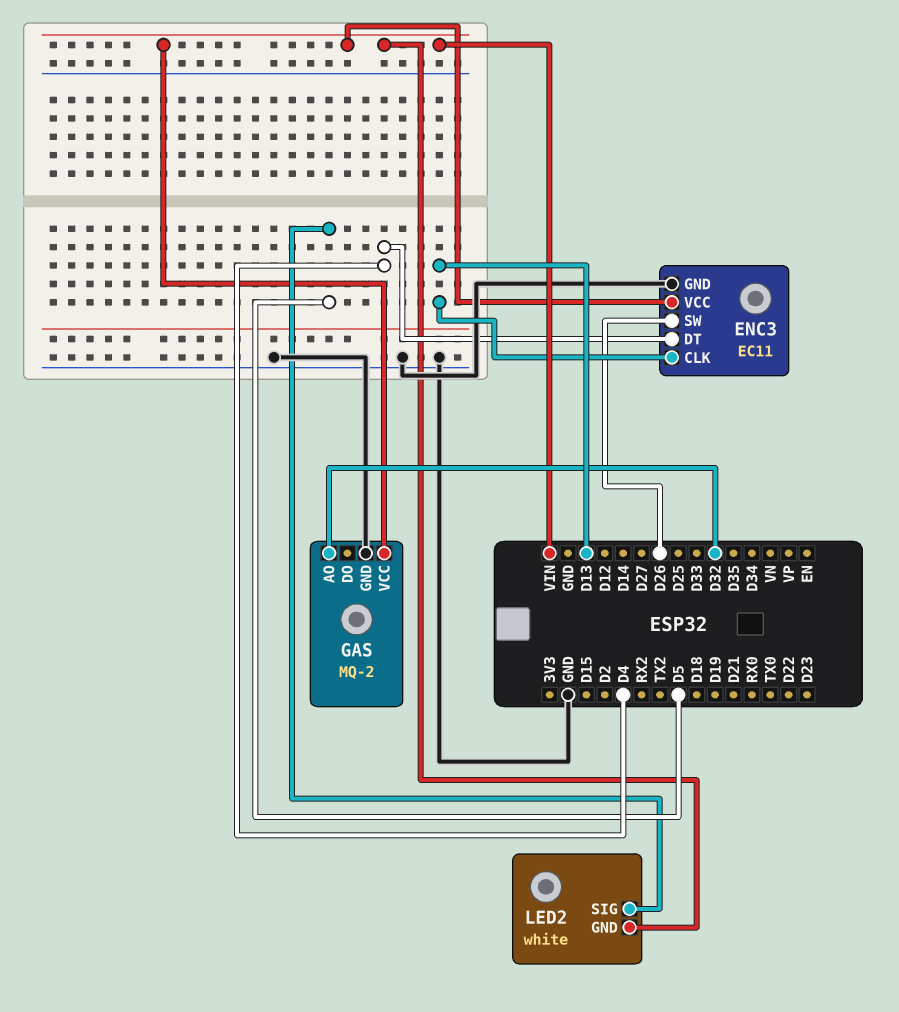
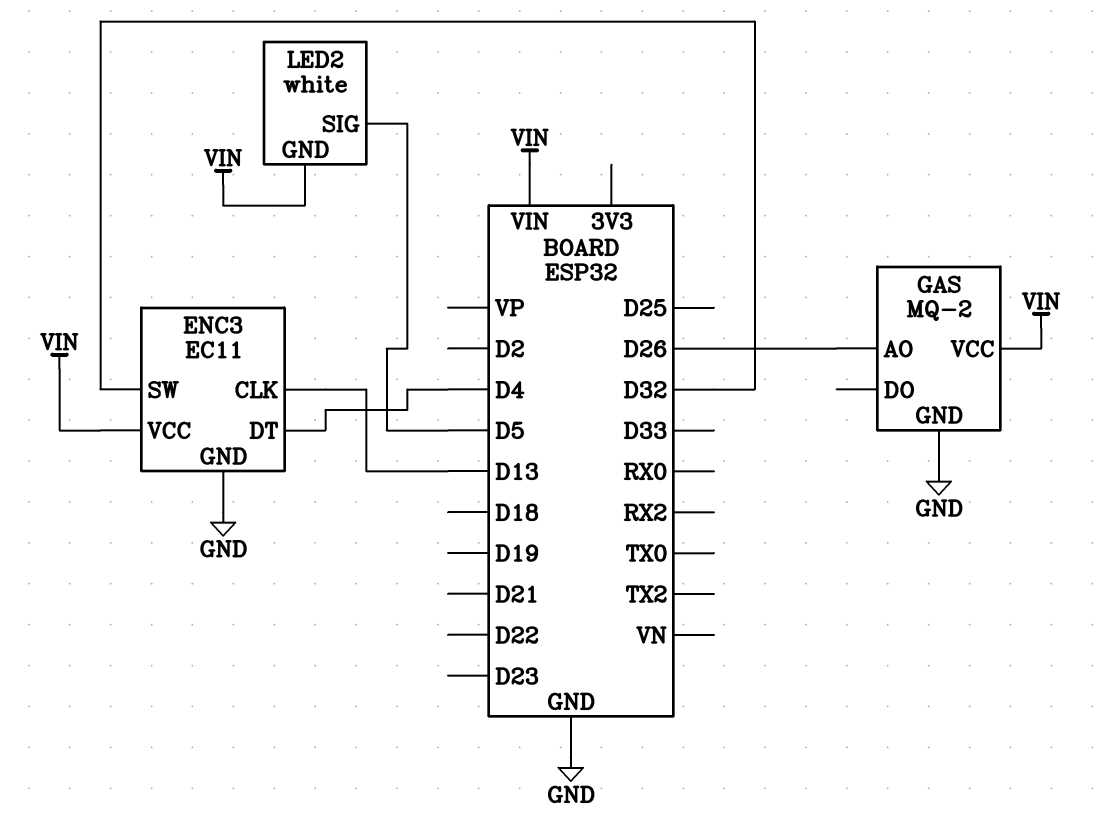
ENC3 pin SW: D26 -> D32
GAS pin AO: D32 -> D26

